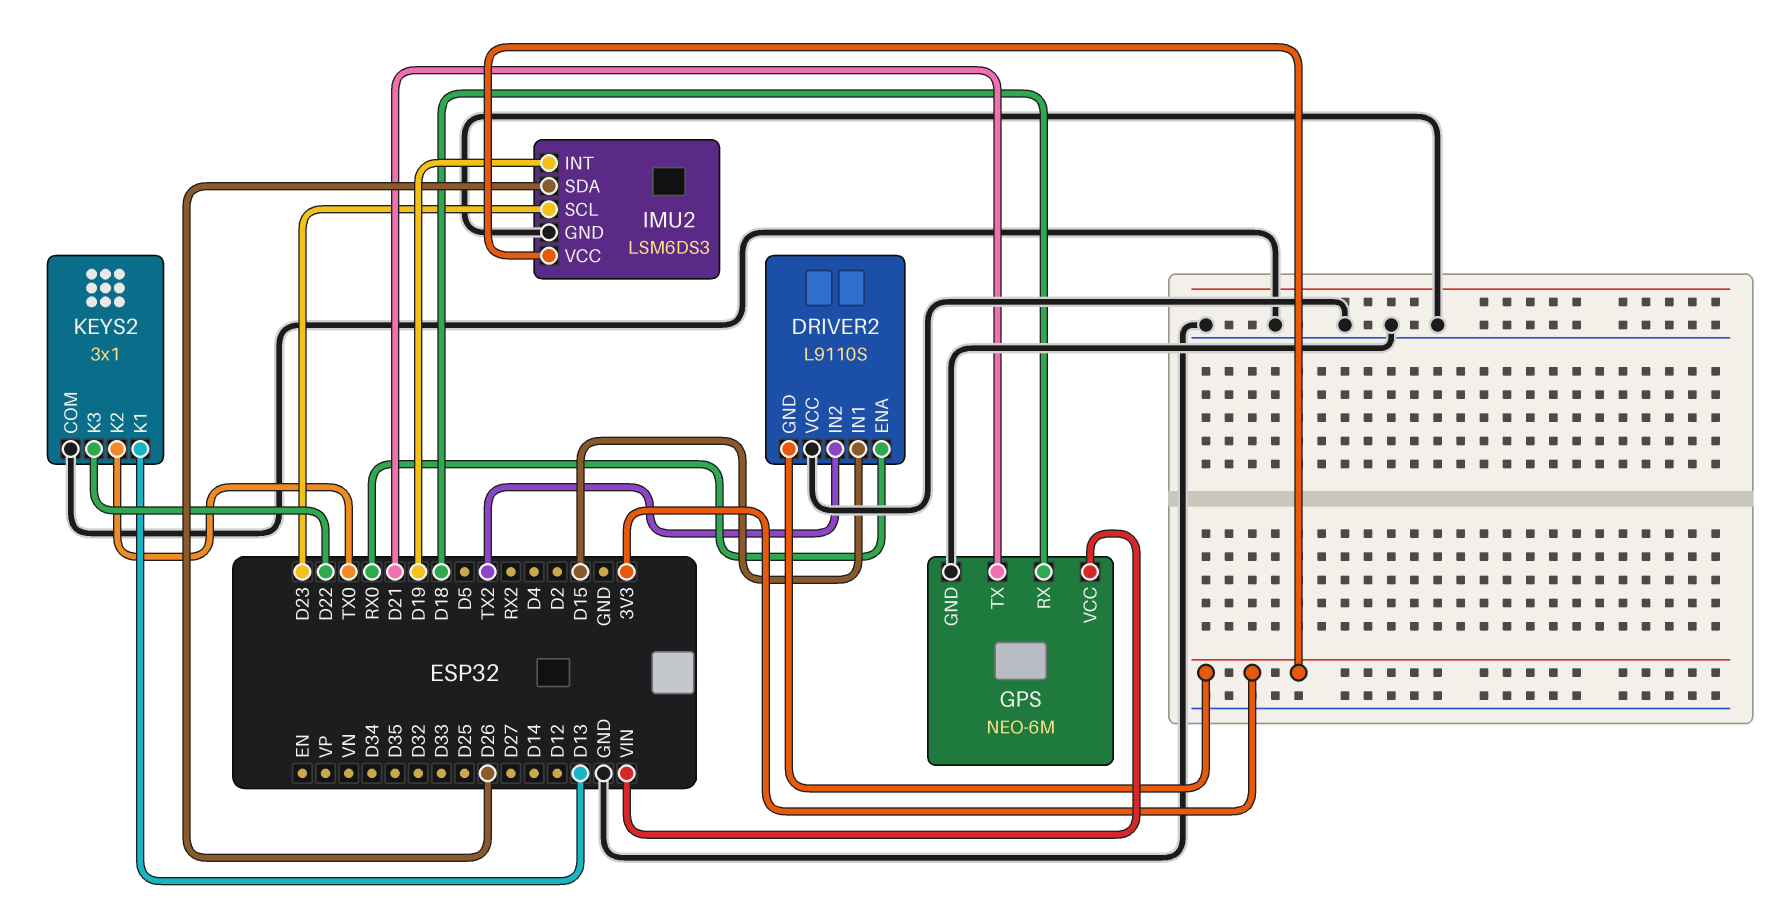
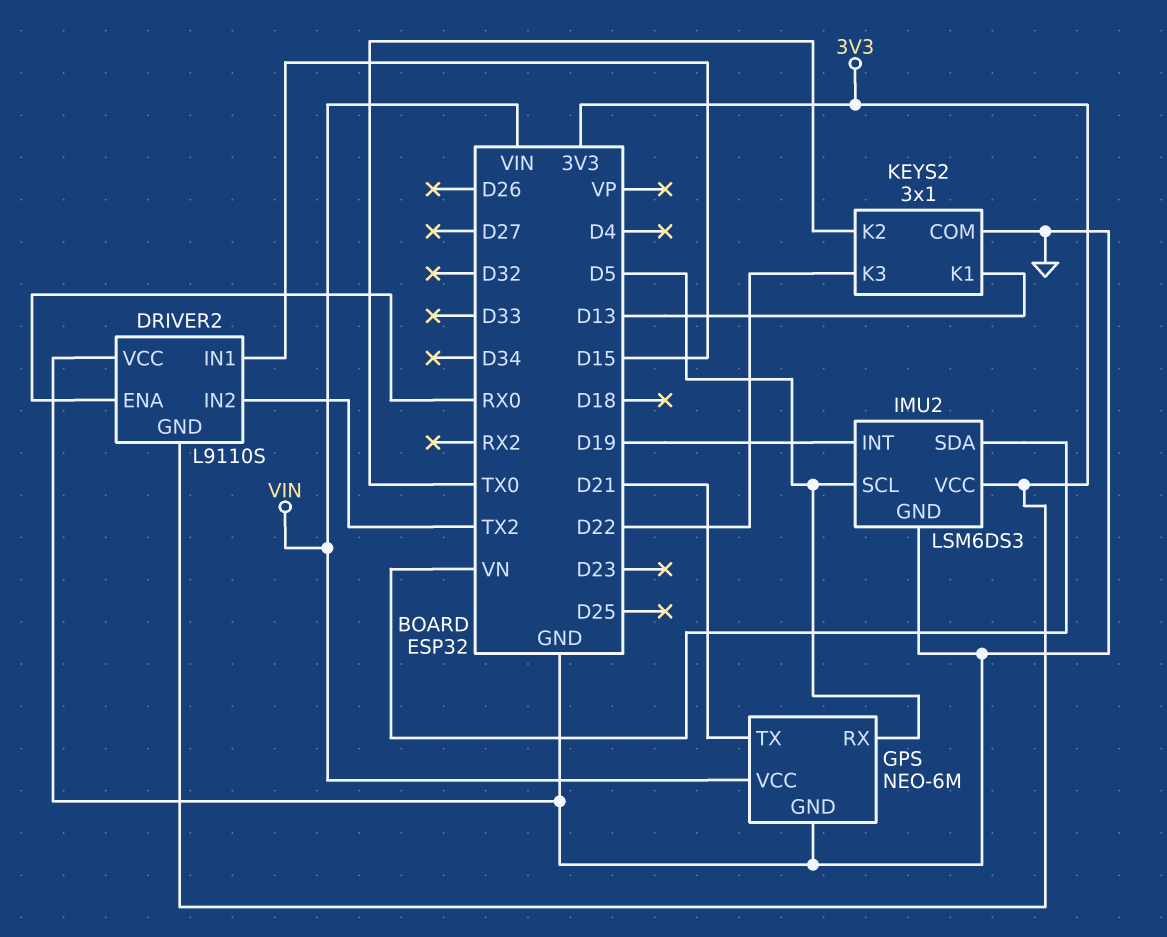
GPS pin RX: D18 -> D5
IMU2 pin SCL: D23 -> D5
IMU2 pin SDA: D26 -> VN

